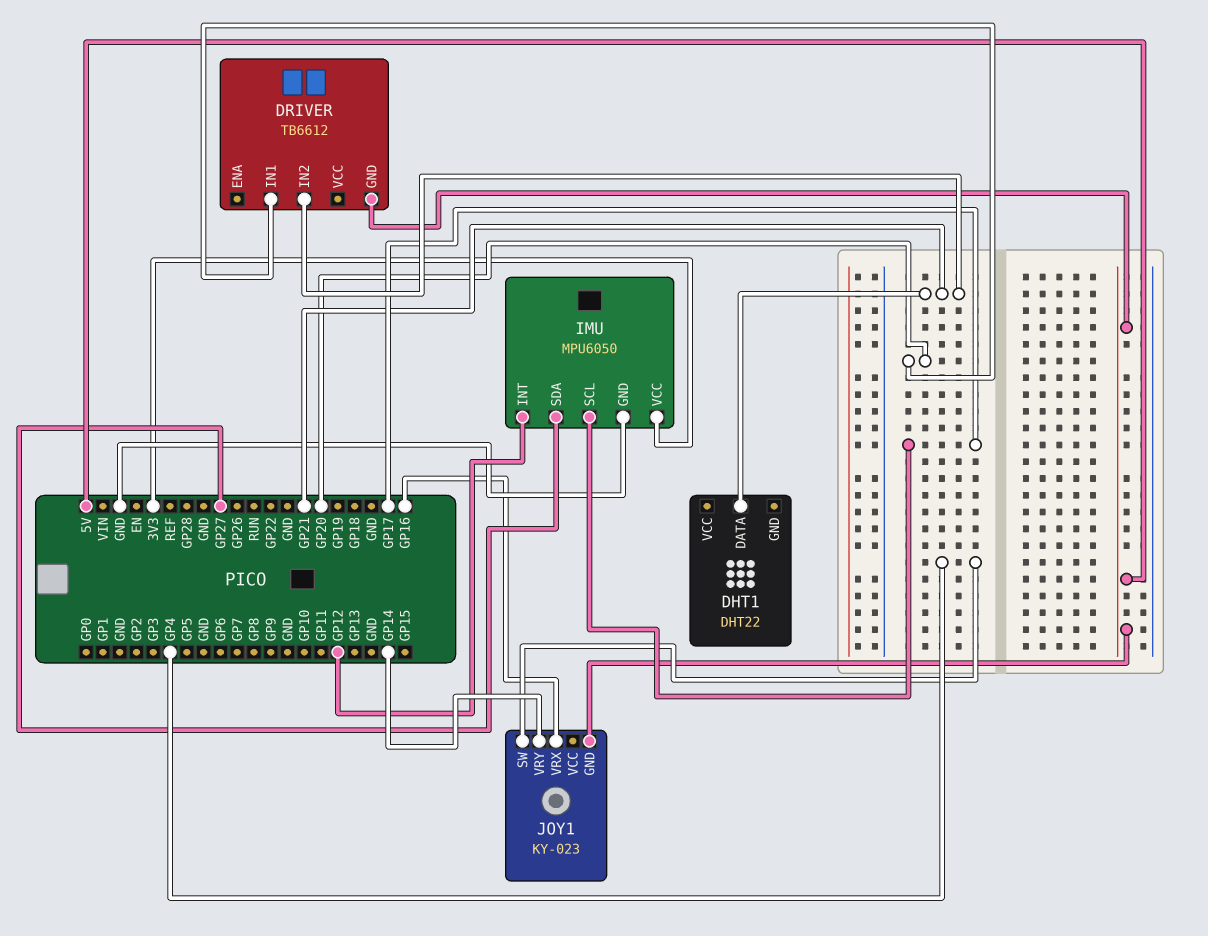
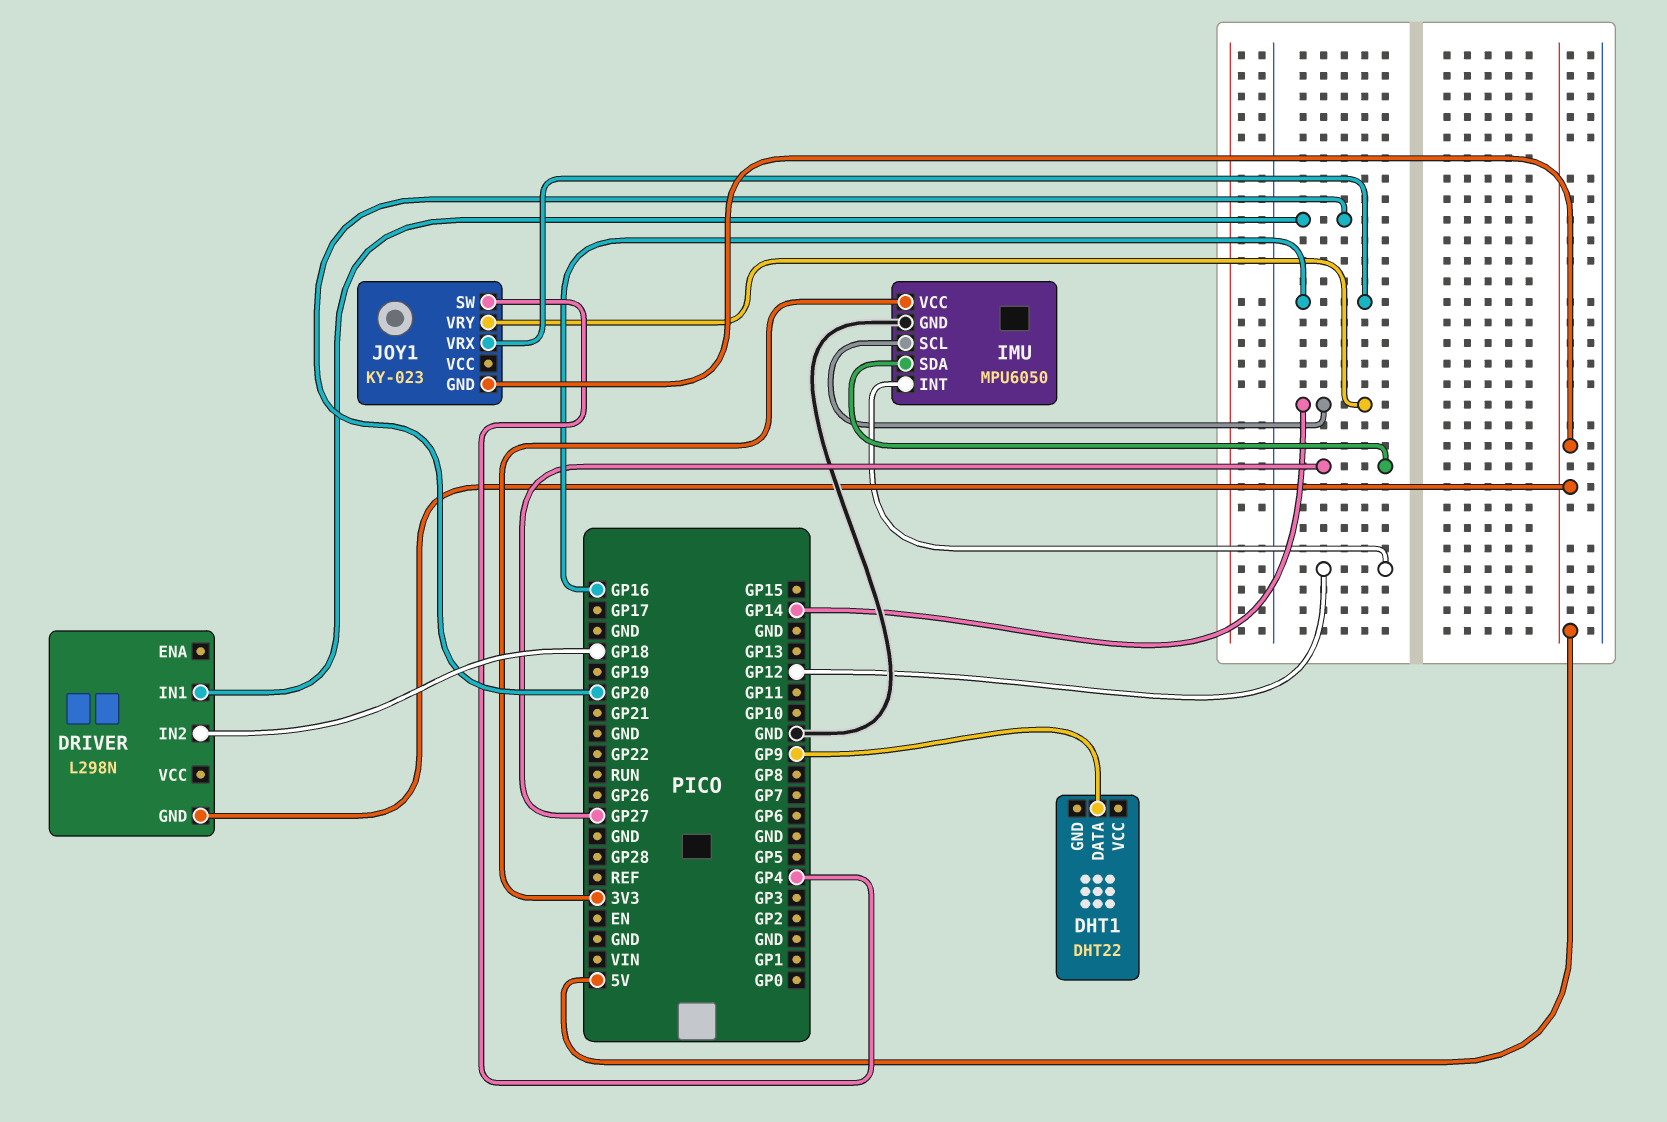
DHT1 pin DATA: GP21 -> GP9
DRIVER: TB6612 -> L298N
DRIVER pin IN2: GP21 -> GP18
IMU pin SCL: GP17 -> GP14

